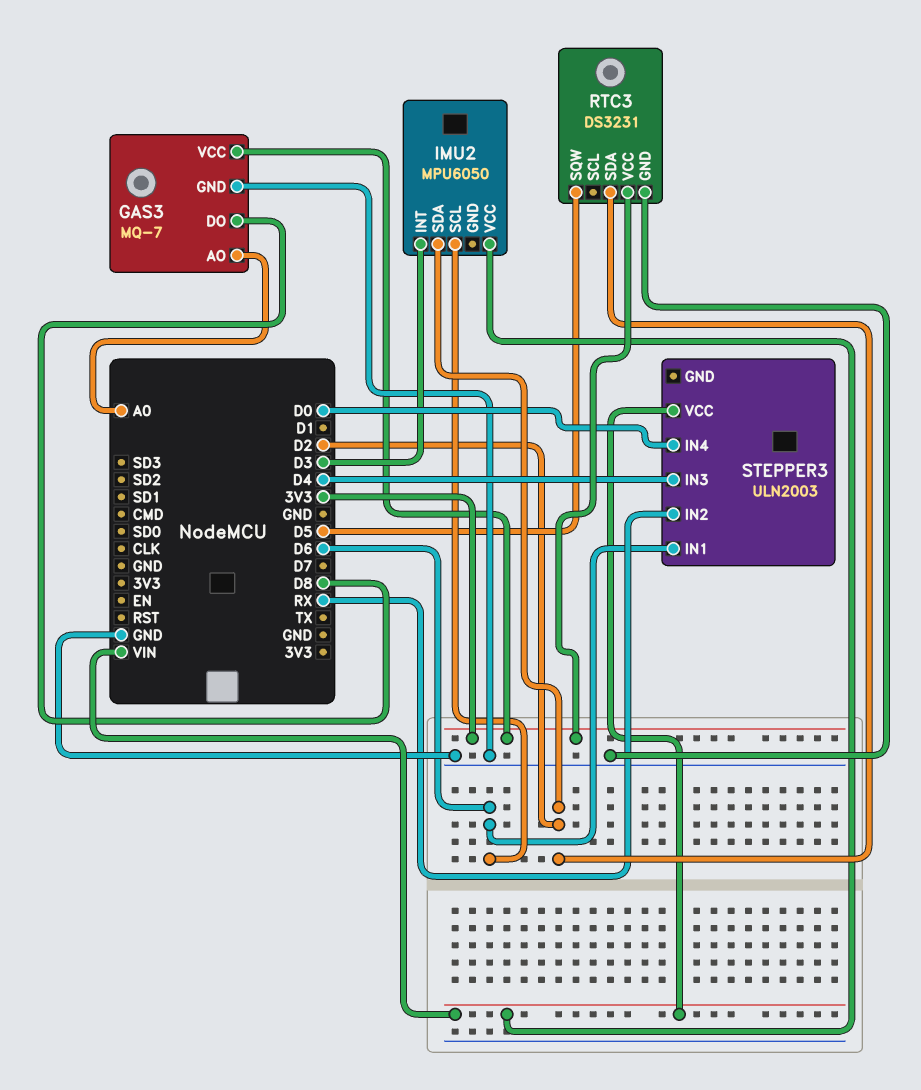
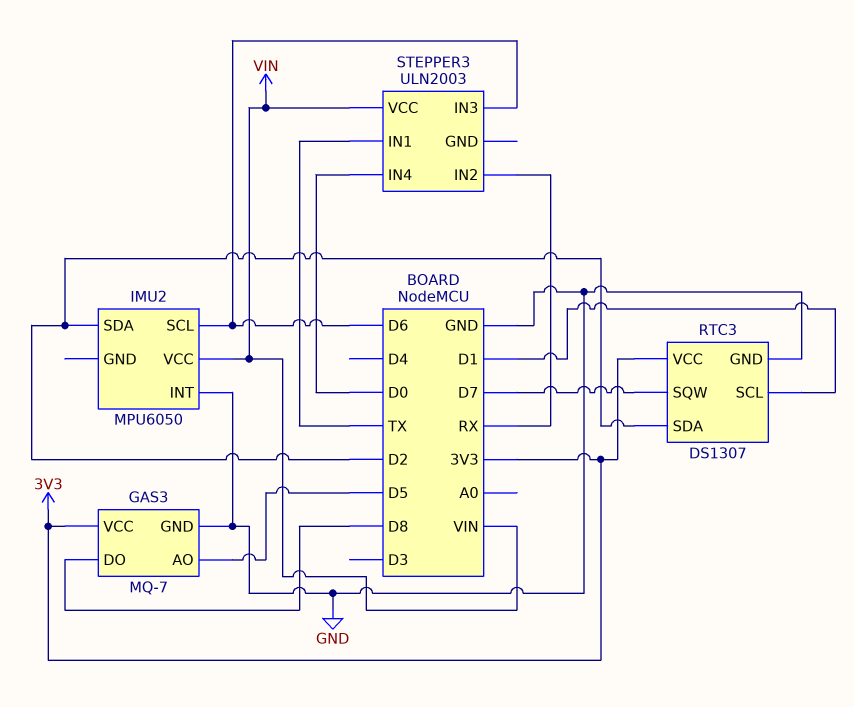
GAS3 pin AO: A0 -> D5
IMU2 pin INT: D3 -> GND
RTC3: DS3231 -> DS1307
RTC3 pin SCL: none -> D1
RTC3 pin SQW: D5 -> D7
STEPPER3 pin IN1: D6 -> TX
STEPPER3 pin IN3: D4 -> D6

